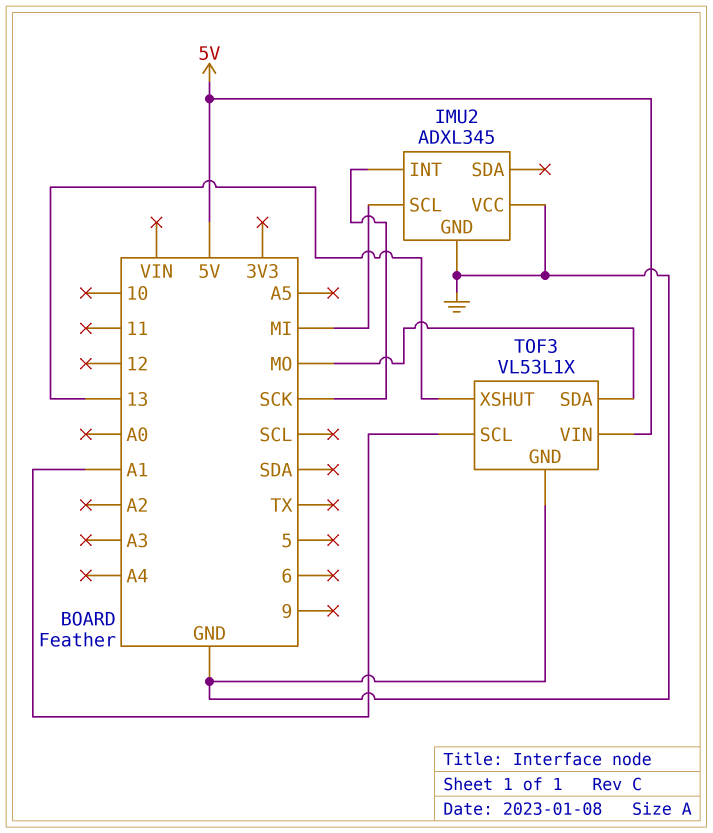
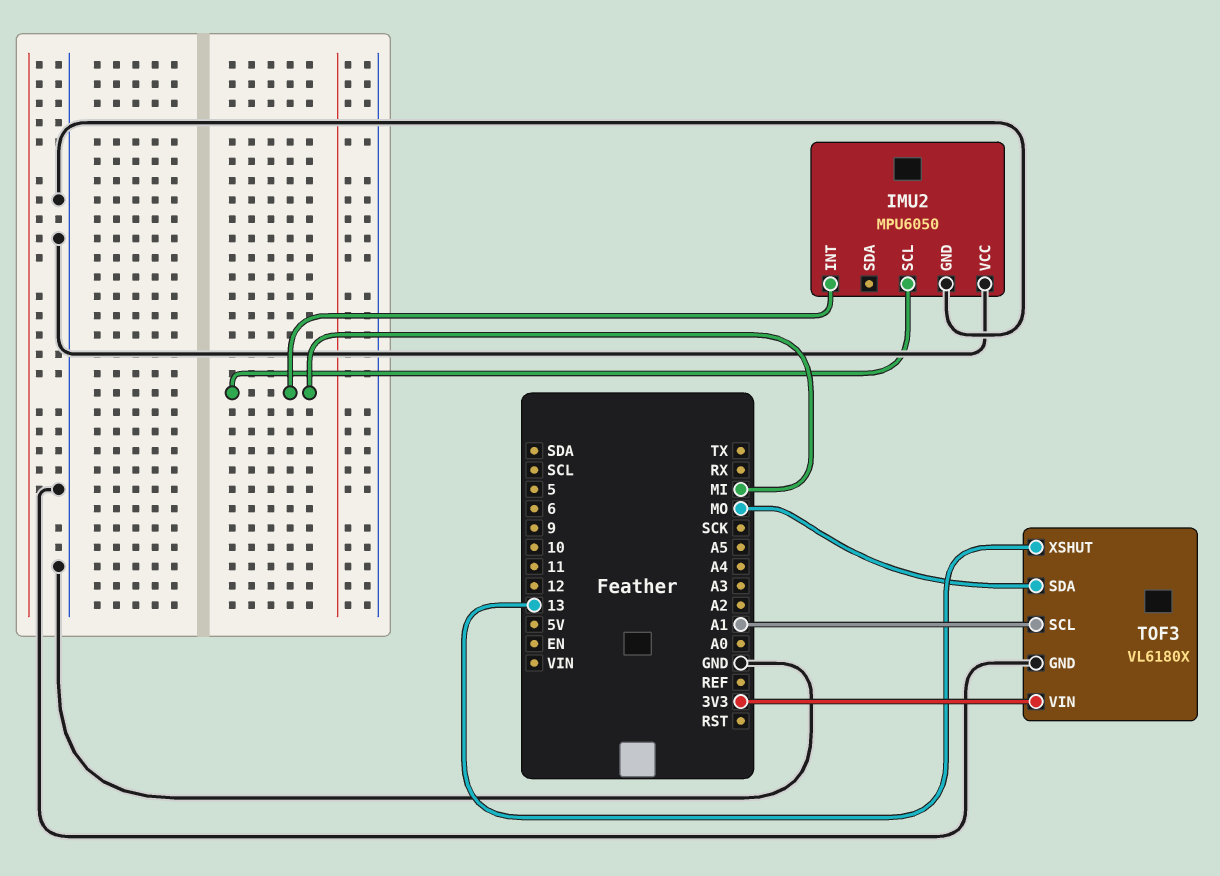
IMU2: ADXL345 -> MPU6050
IMU2 pin INT: SCK -> MI
TOF3: VL53L1X -> VL6180X
TOF3 pin VIN: 5V -> 3V3

